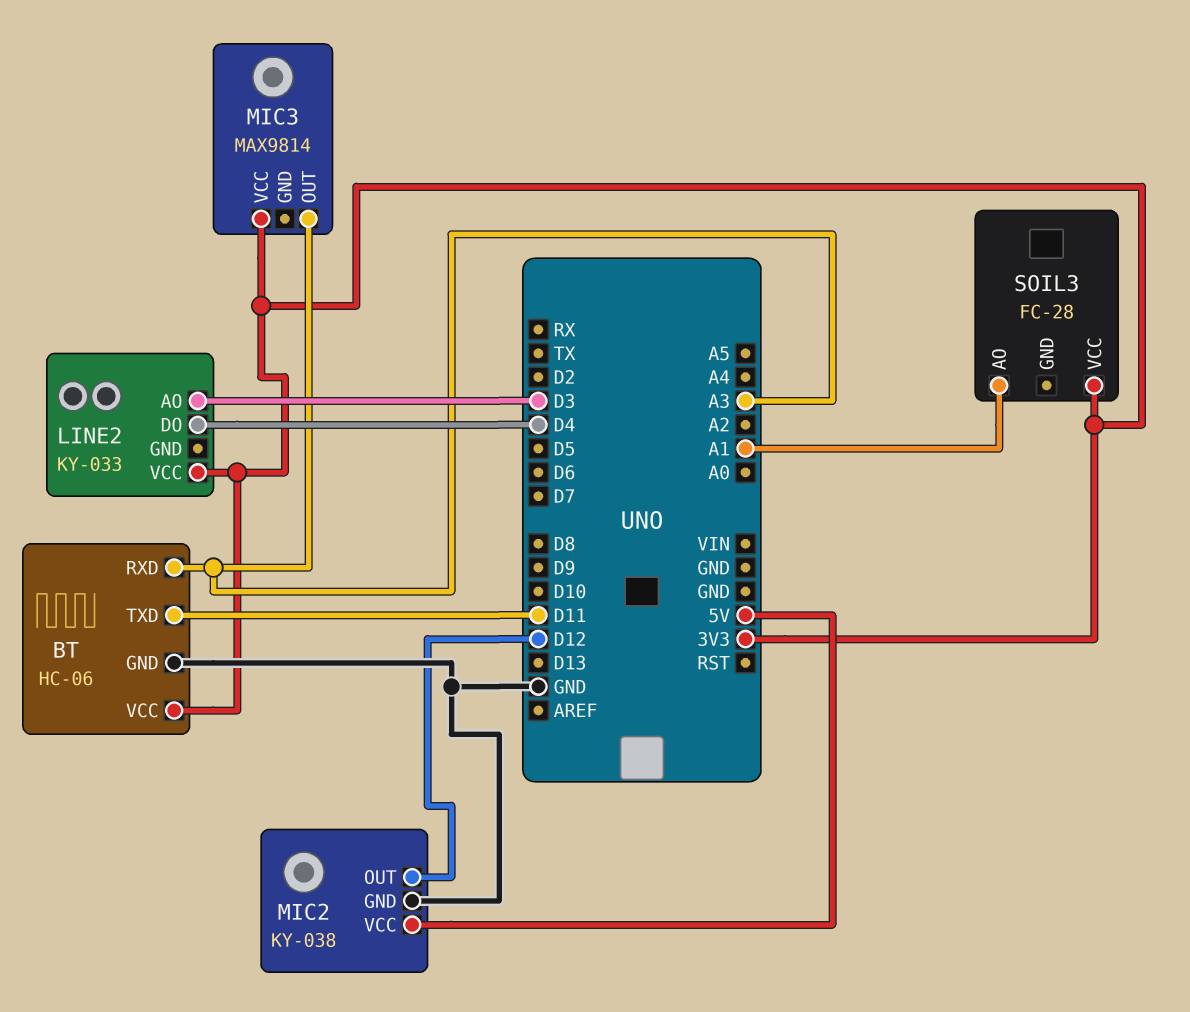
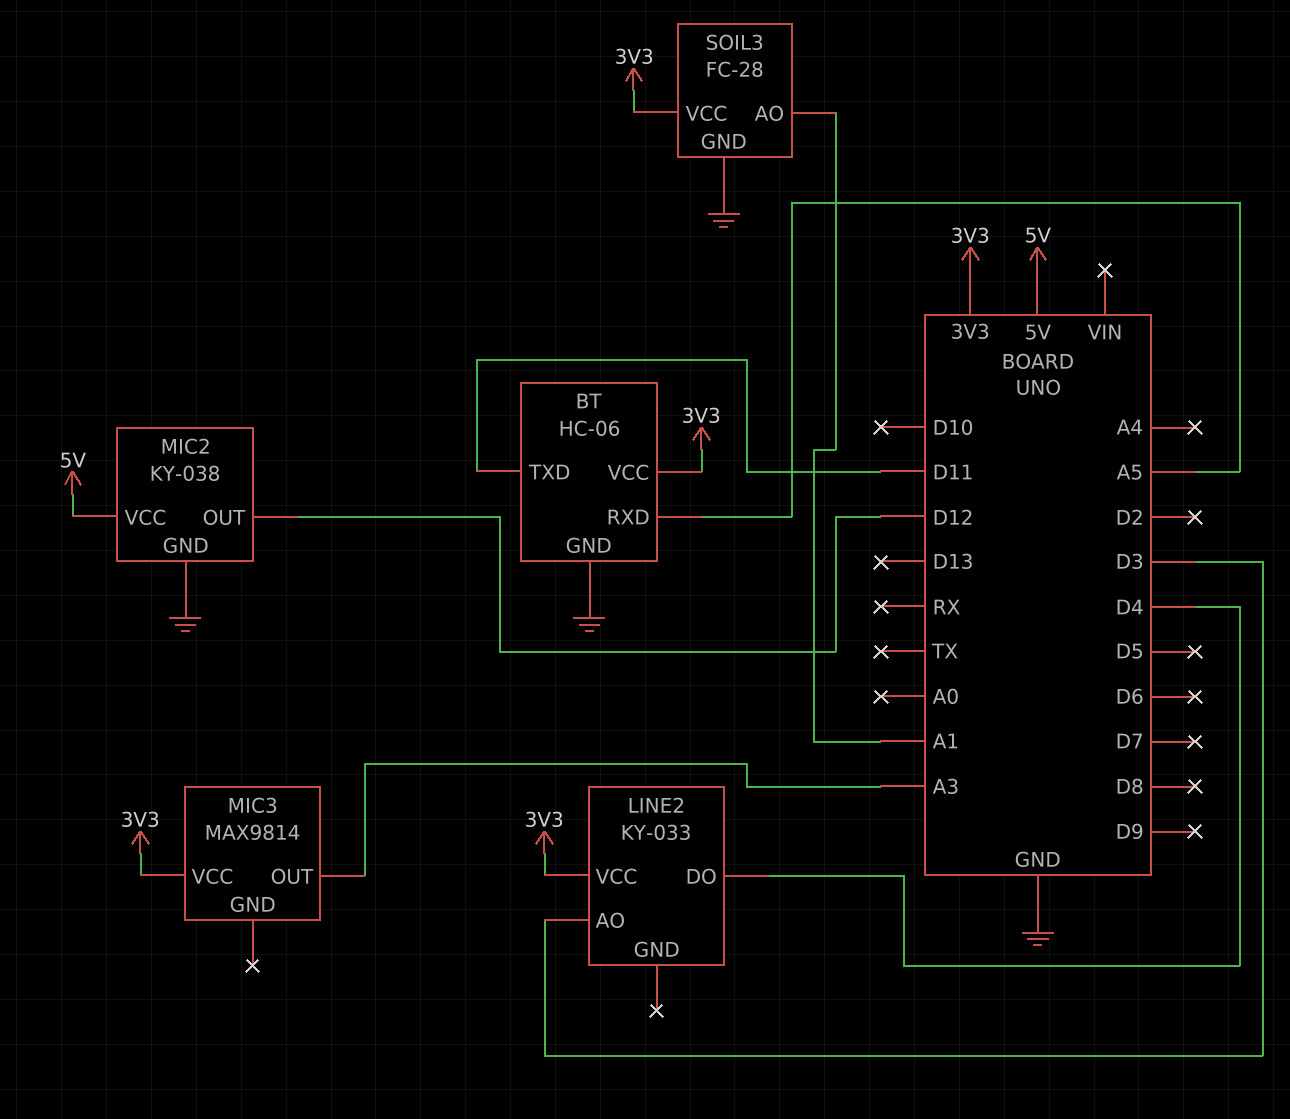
BT pin RXD: A3 -> A5
SOIL3 pin GND: none -> GND

